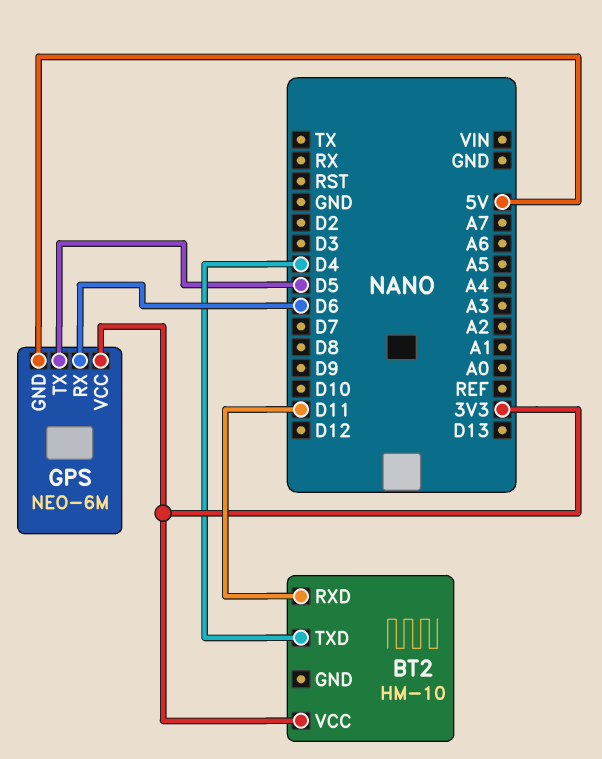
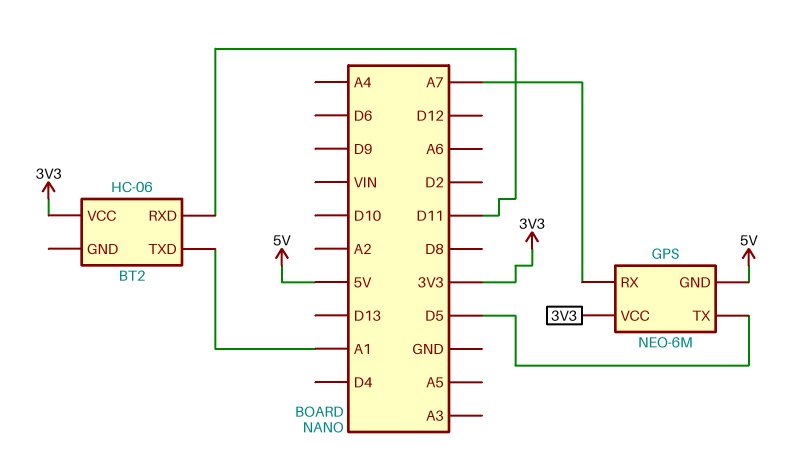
BT2: HM-10 -> HC-06
BT2 pin TXD: D4 -> A1
GPS pin RX: D6 -> A7

